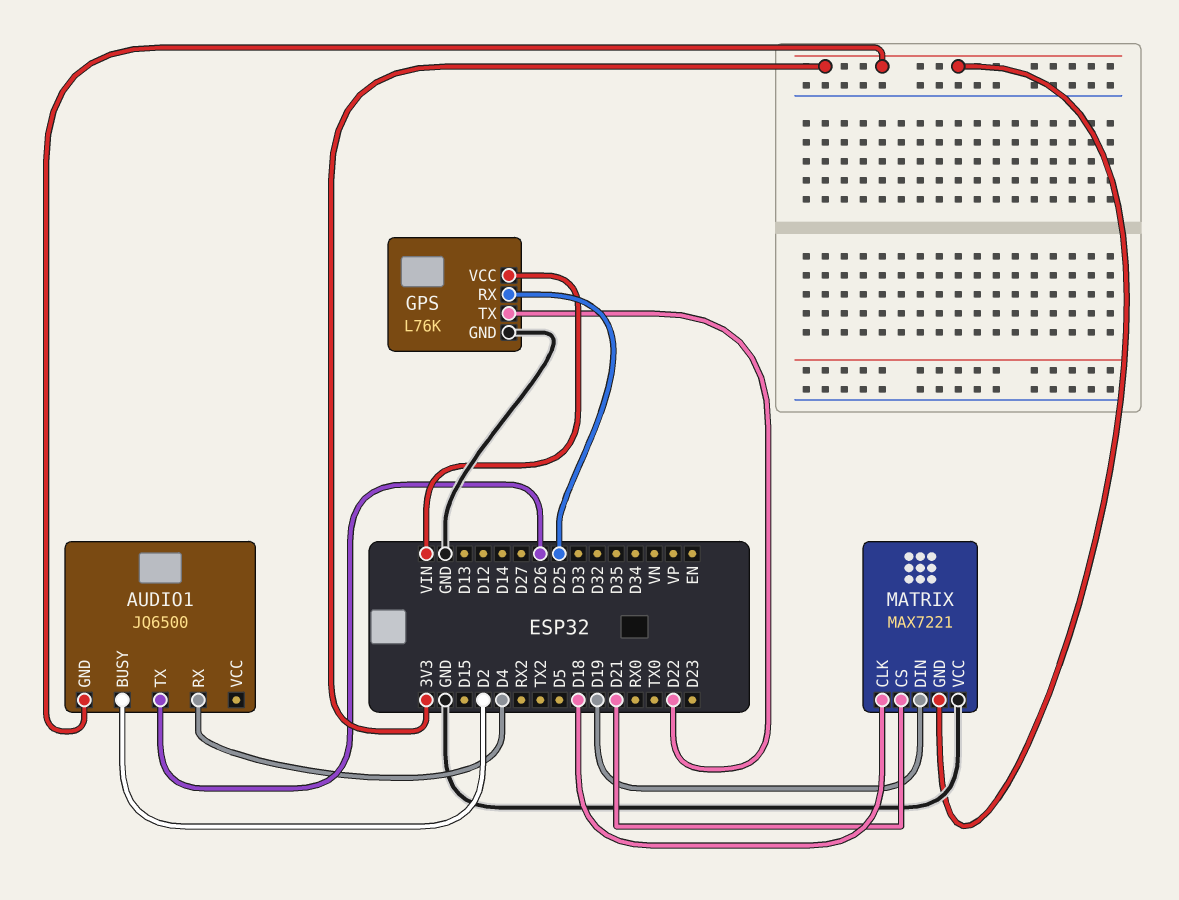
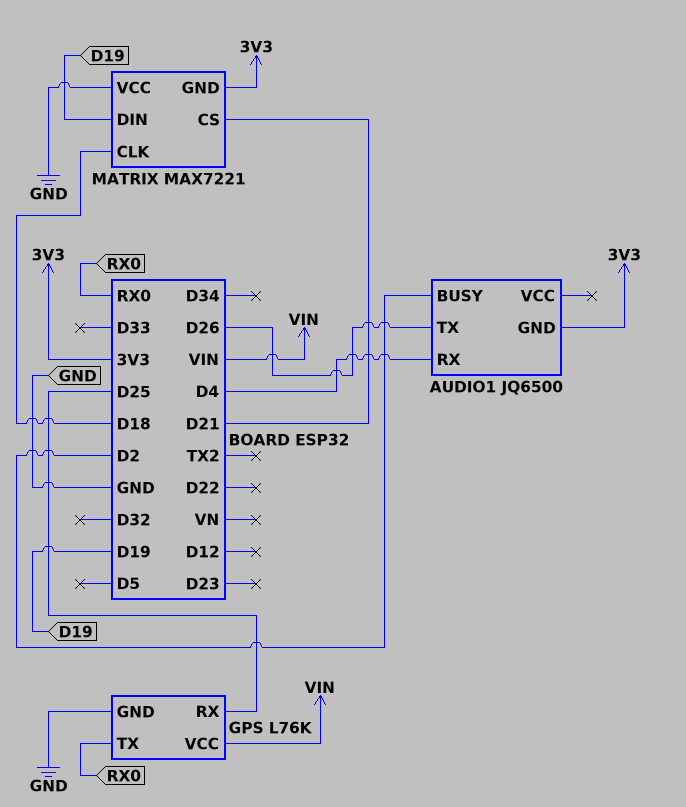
GPS pin TX: D22 -> RX0

